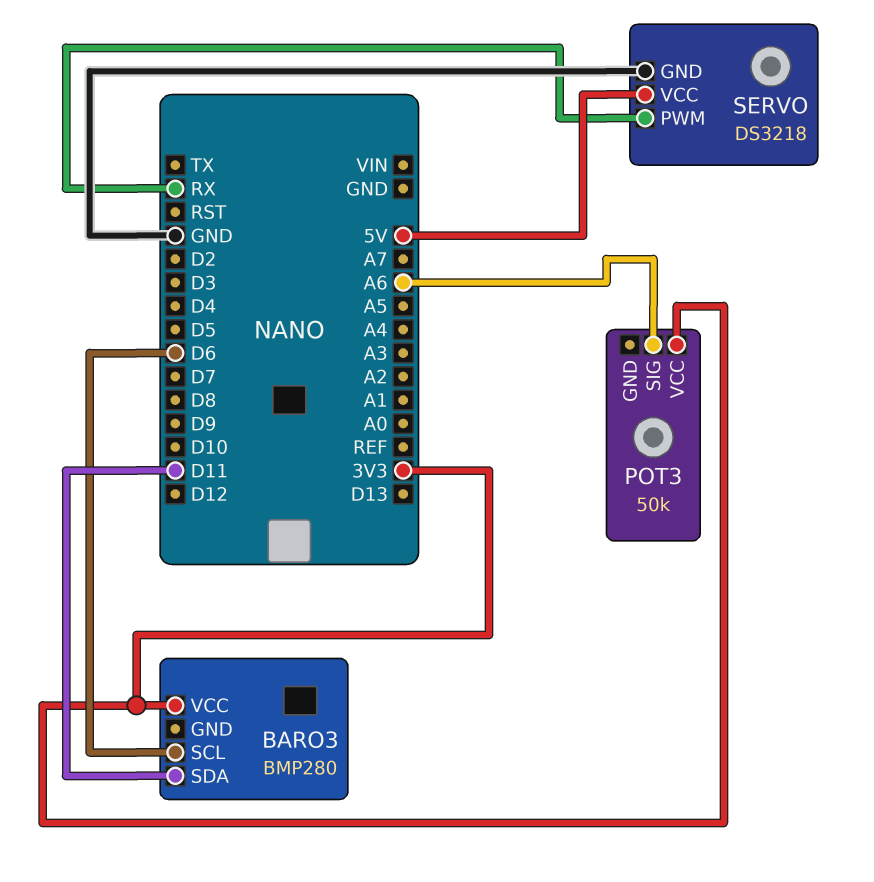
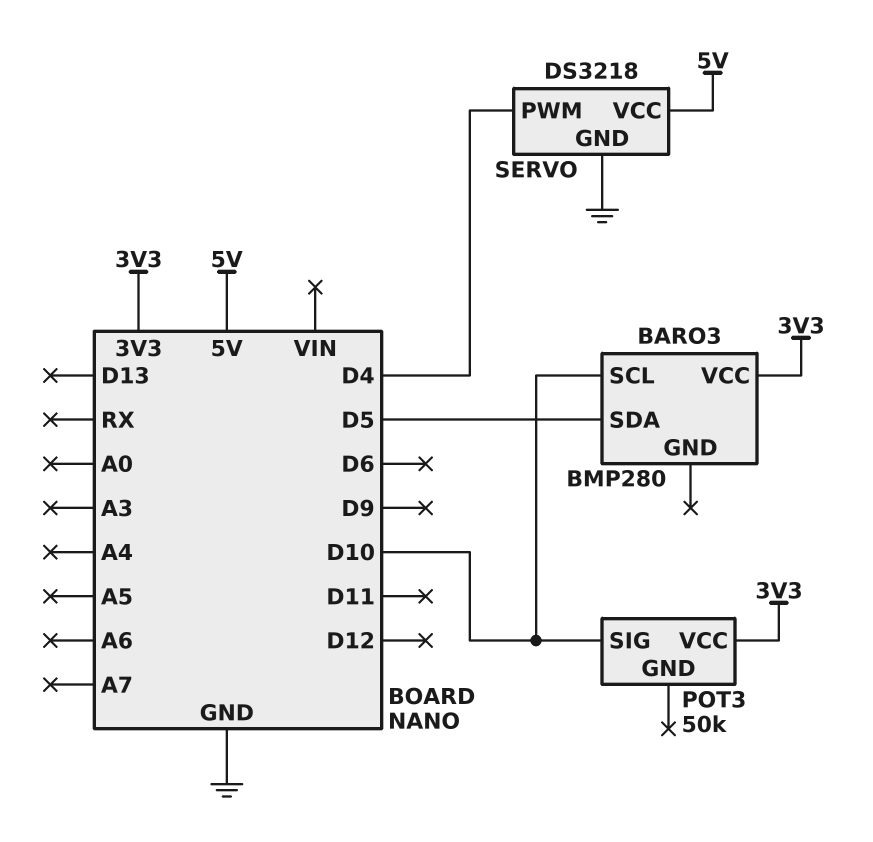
BARO3 pin SCL: D6 -> D10
BARO3 pin SDA: D11 -> D5
POT3 pin SIG: A6 -> D10
SERVO pin PWM: RX -> D4

